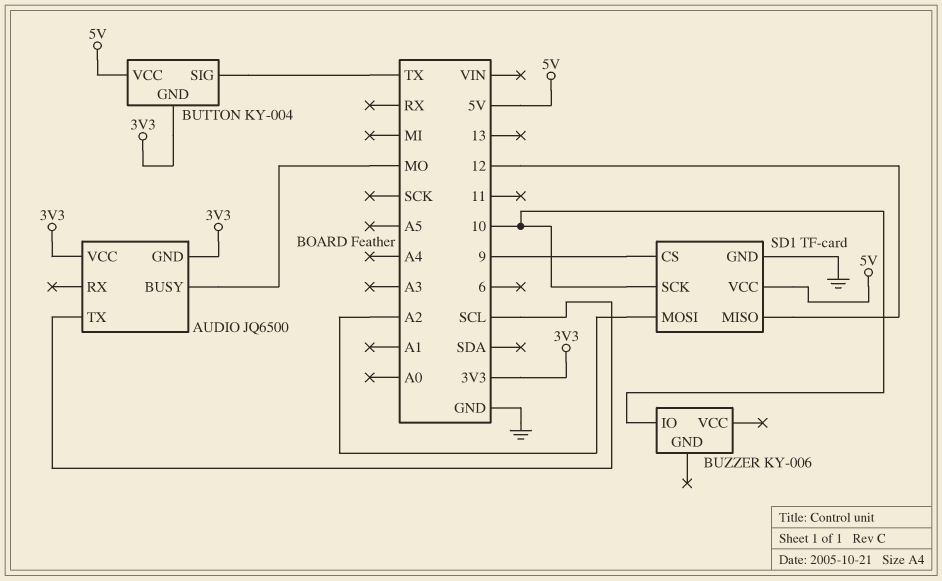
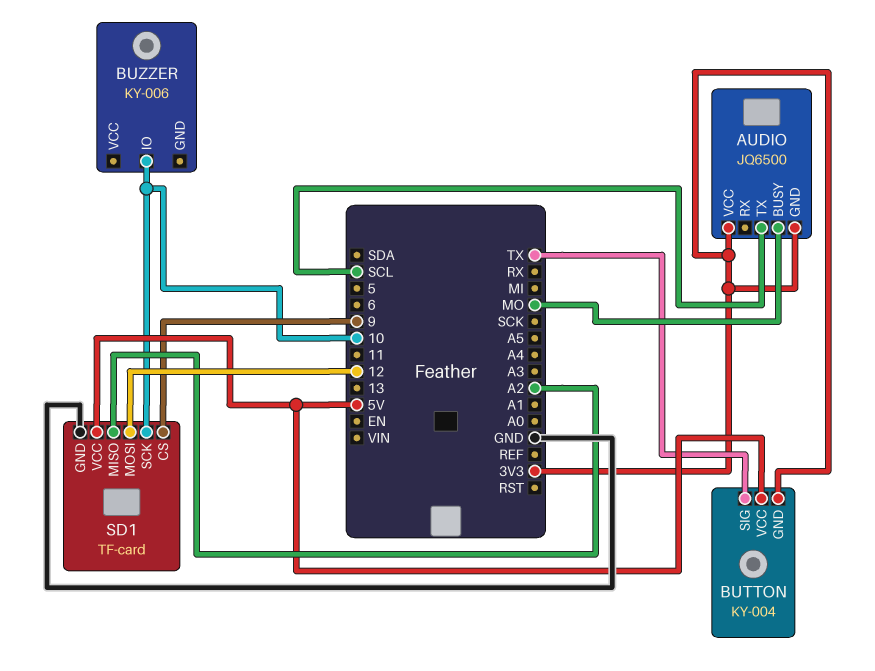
SD1 pin MISO: 12 -> A2
SD1 pin MOSI: A2 -> 12

